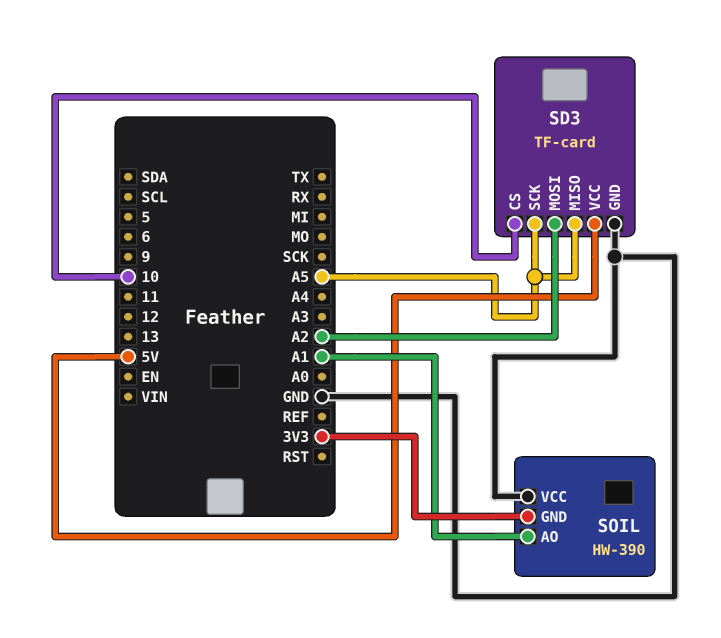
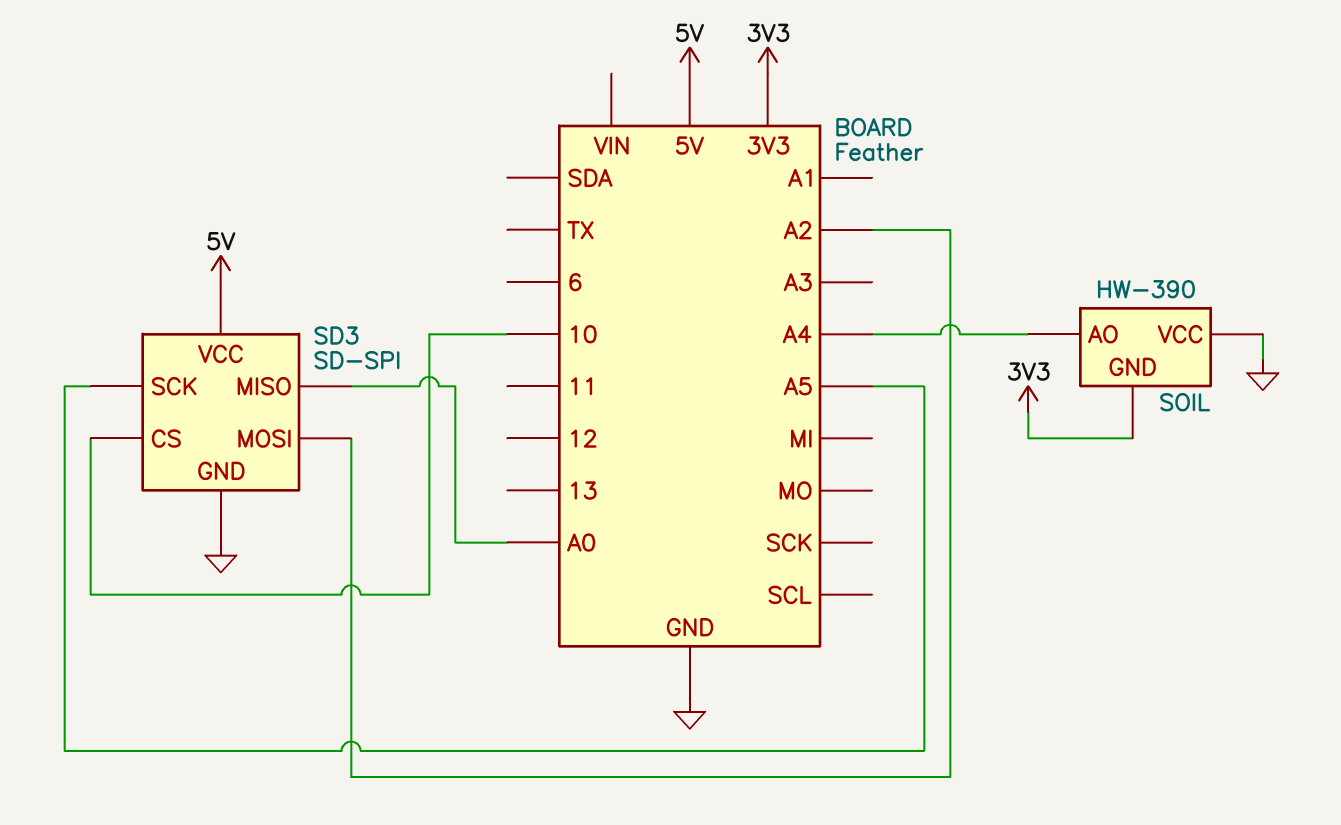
SD3: TF-card -> SD-SPI
SD3 pin MISO: A5 -> A0
SOIL pin AO: A1 -> A4

